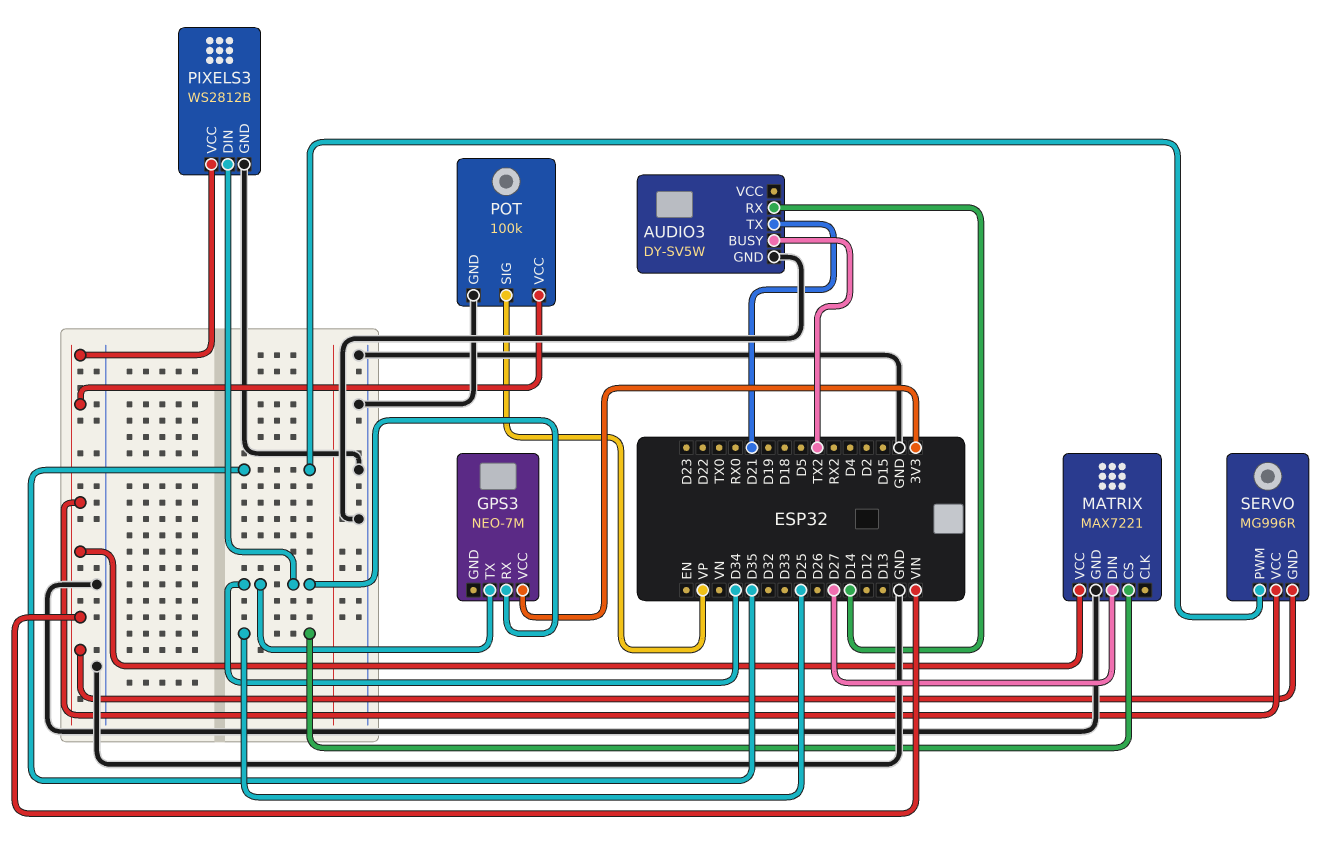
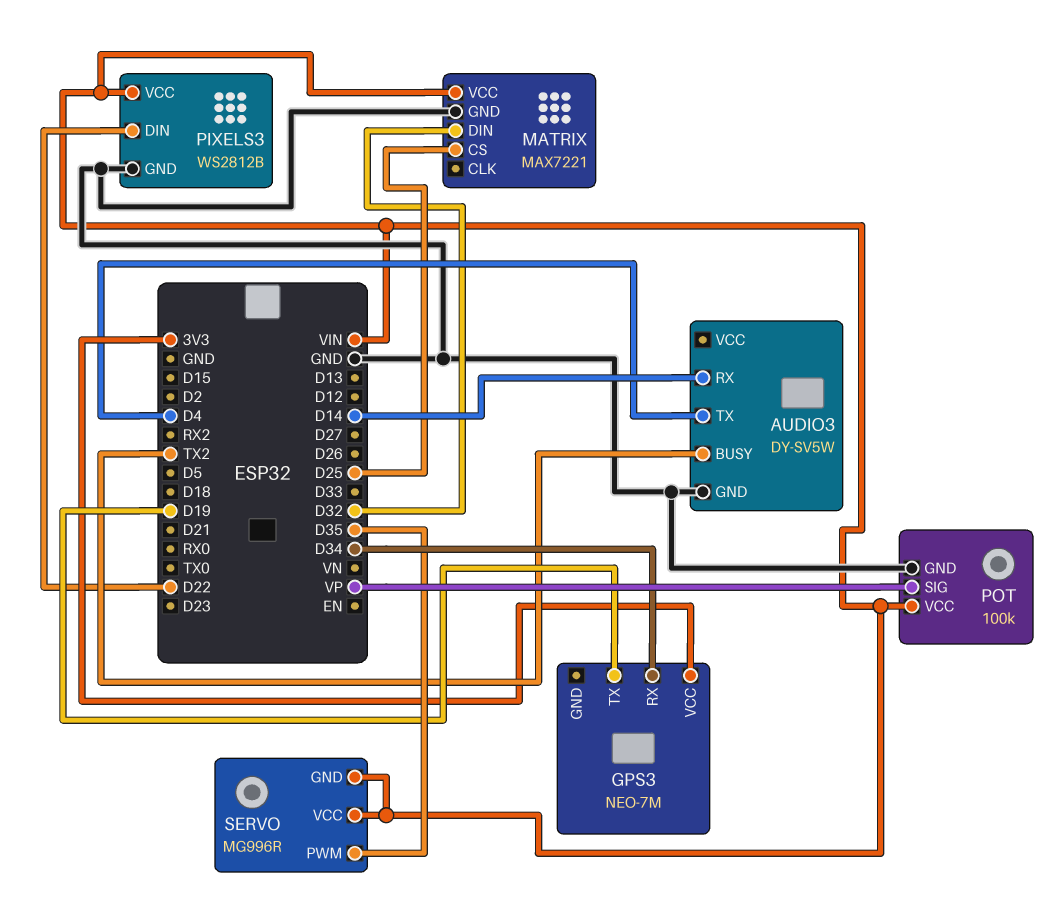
AUDIO3 pin TX: D21 -> D4
GPS3 pin TX: D34 -> D19
MATRIX pin DIN: D27 -> D32
PIXELS3 pin DIN: D34 -> D22

